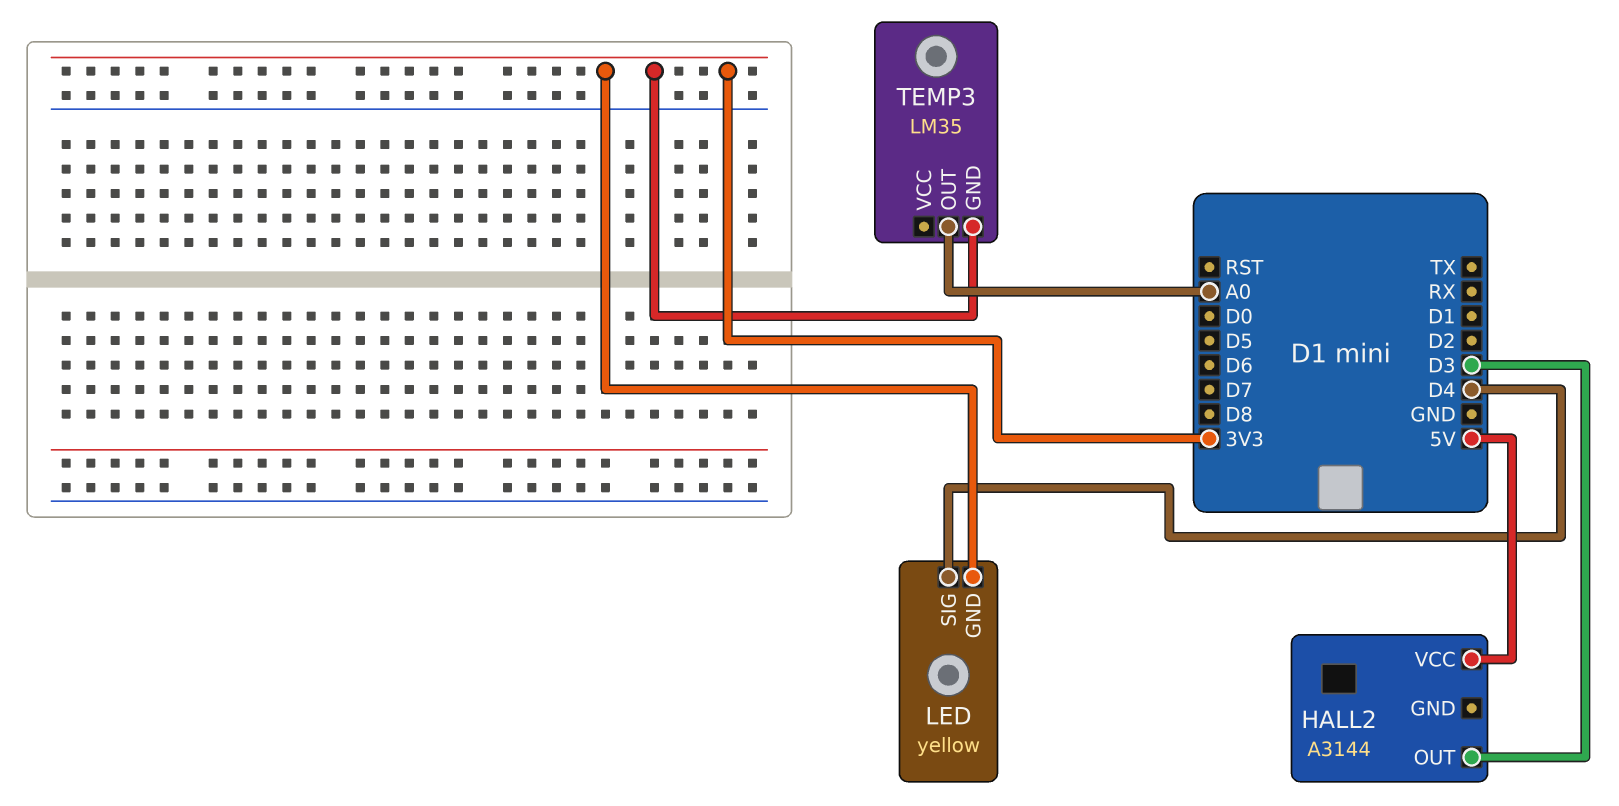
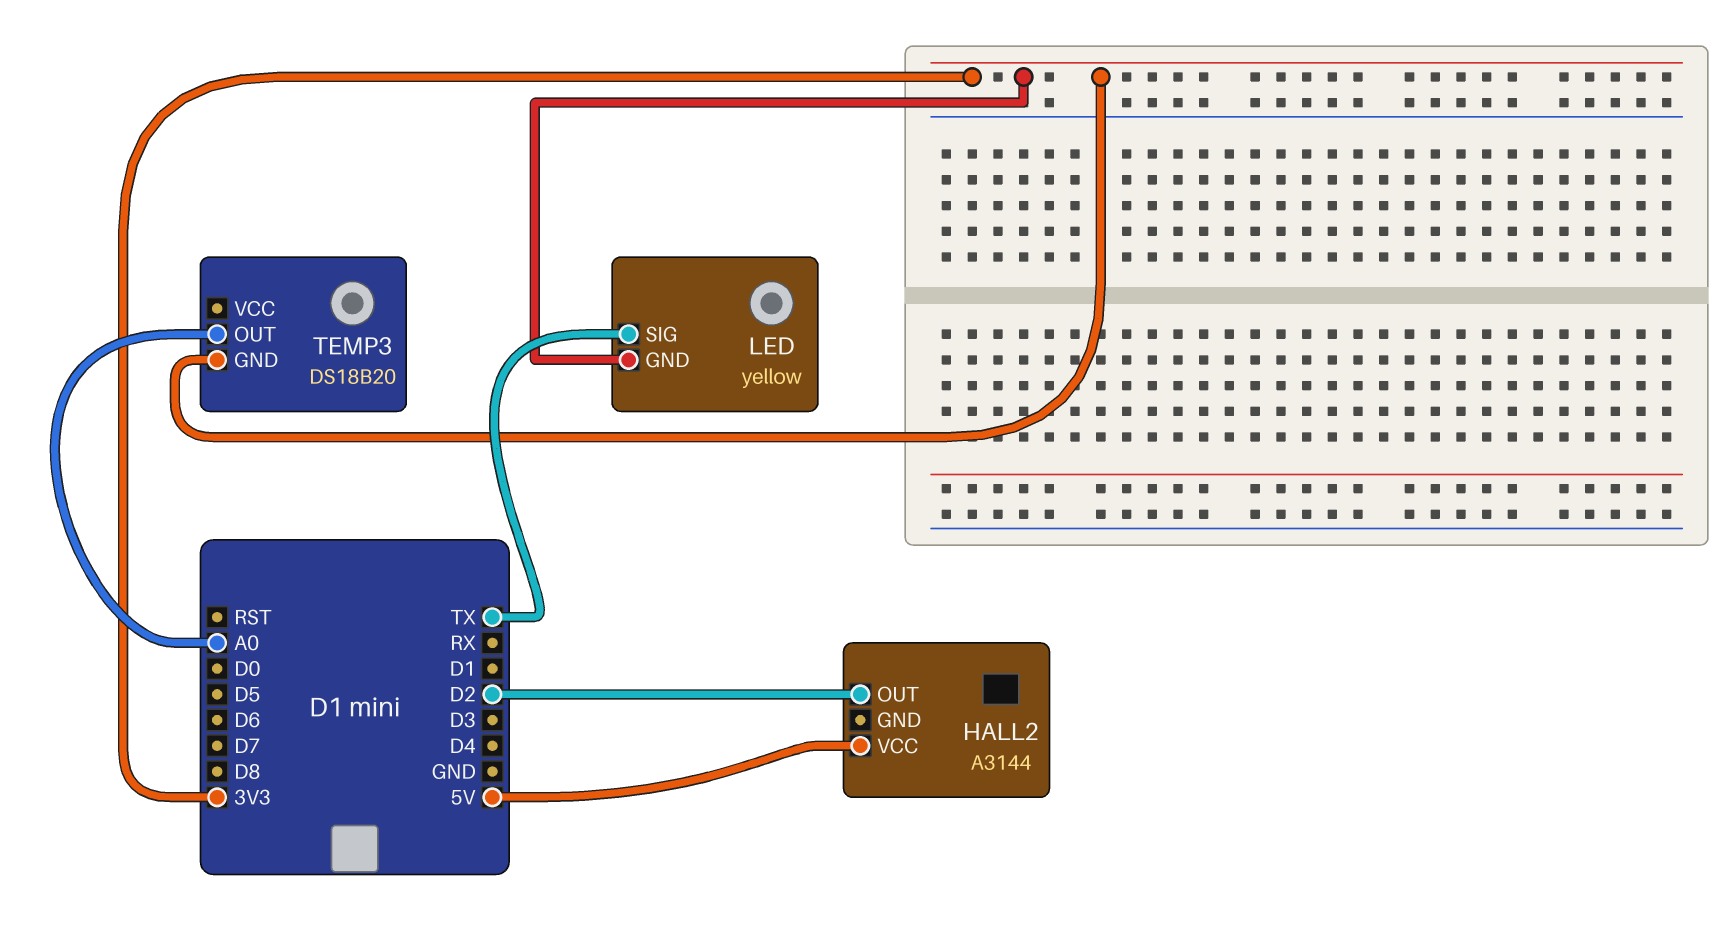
HALL2 pin OUT: D3 -> D2
LED pin SIG: D4 -> TX
TEMP3: LM35 -> DS18B20

